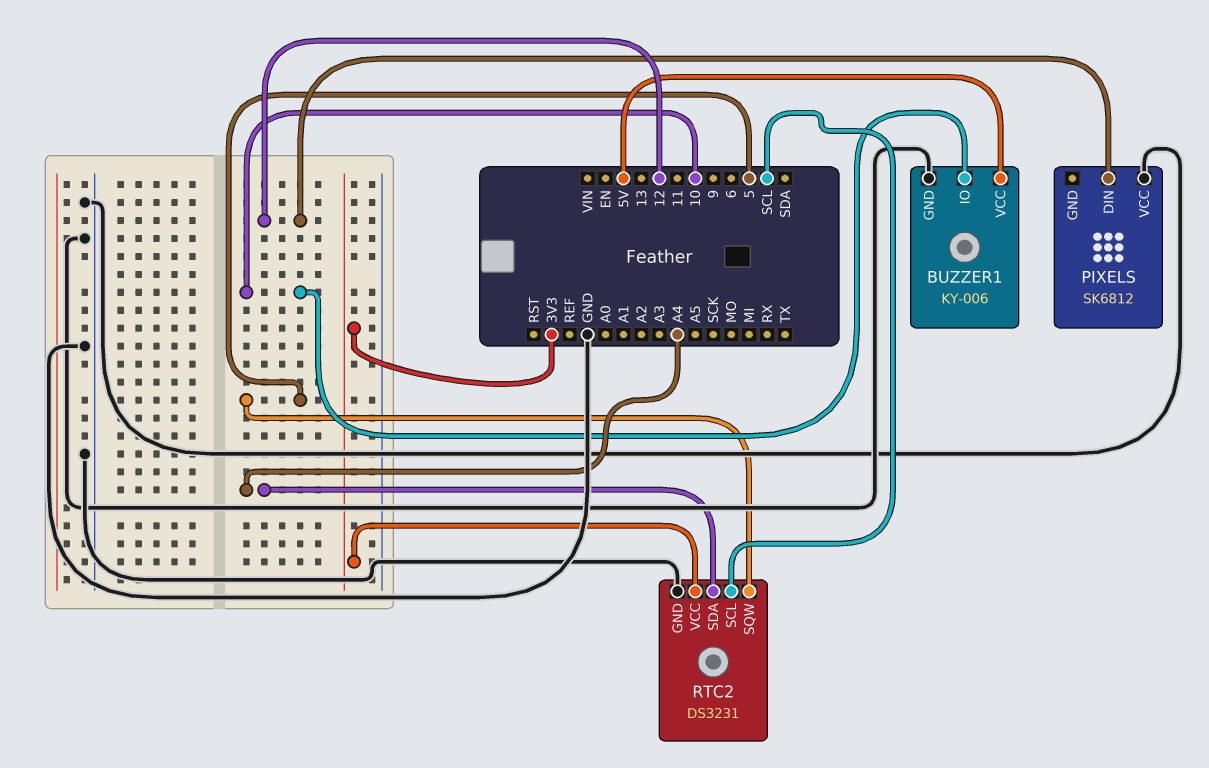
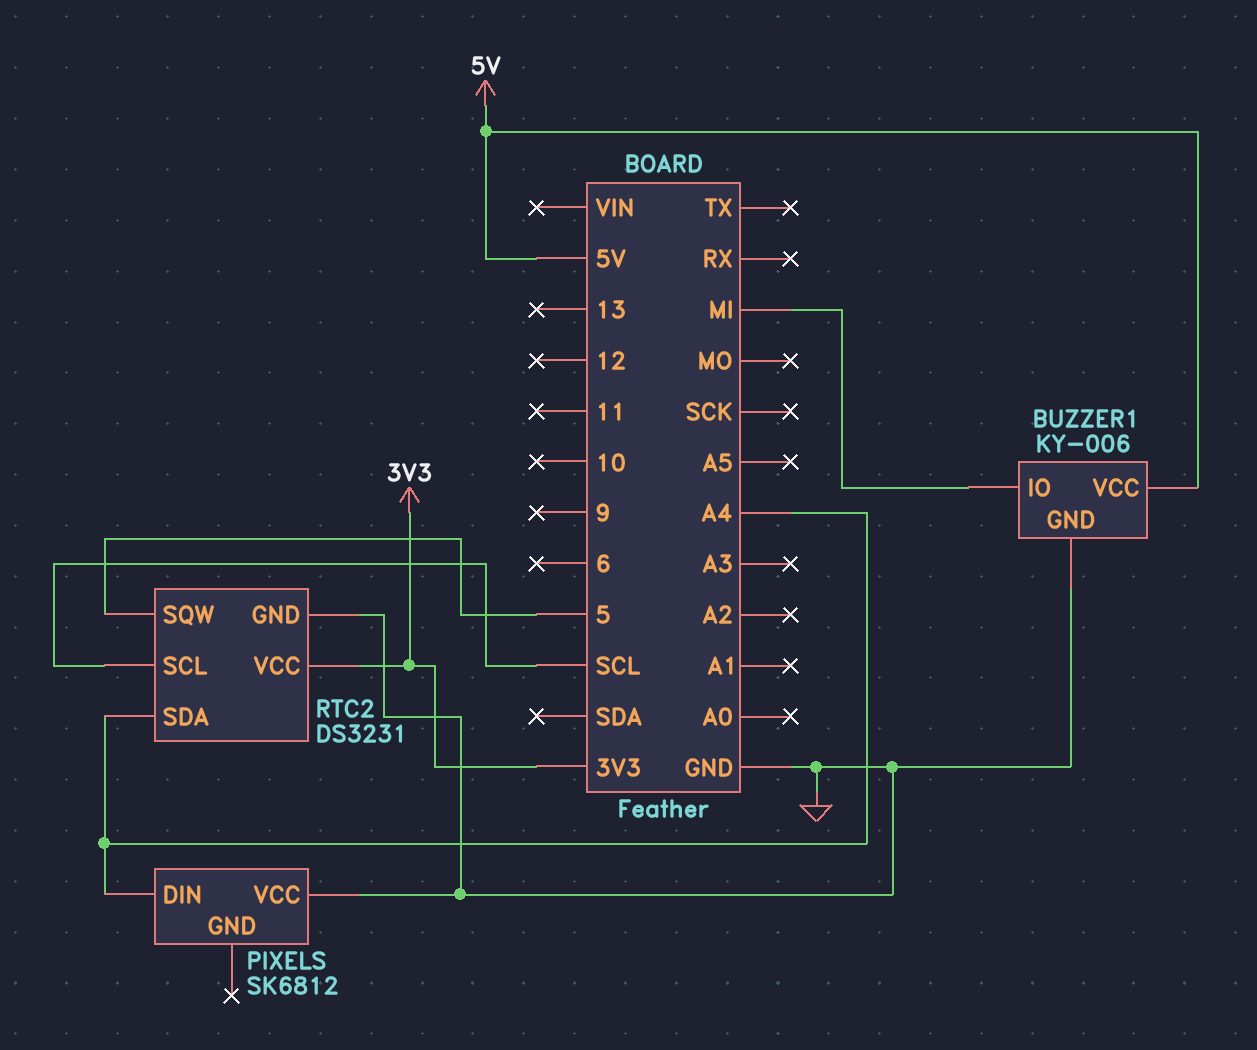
BUZZER1 pin IO: 10 -> MI
PIXELS pin DIN: 12 -> A4

